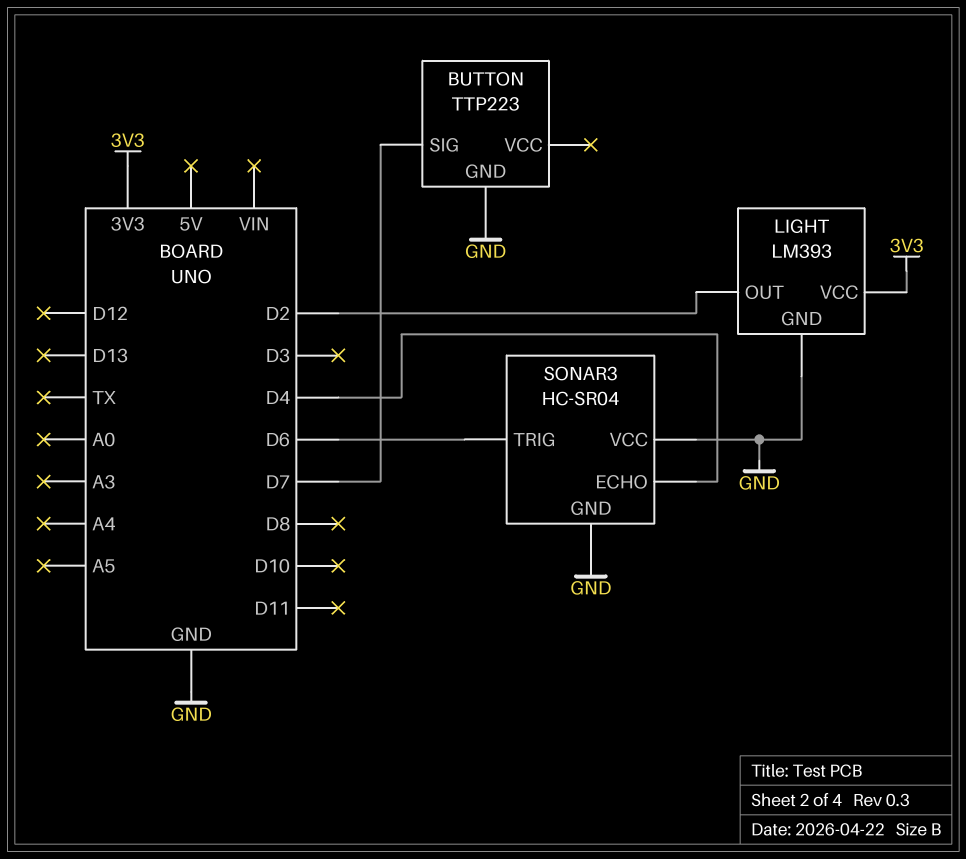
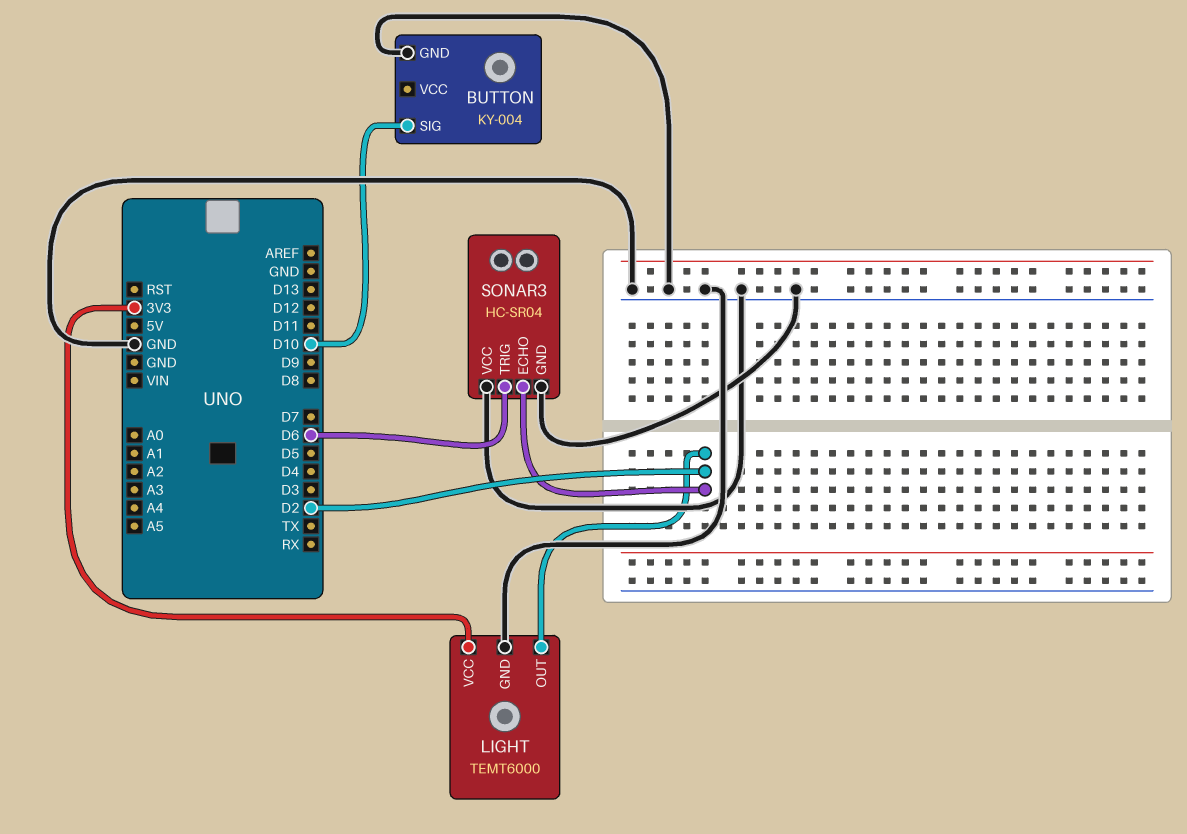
BUTTON: TTP223 -> KY-004
BUTTON pin SIG: D7 -> D10
LIGHT: LM393 -> TEMT6000
SONAR3 pin ECHO: D4 -> D2

